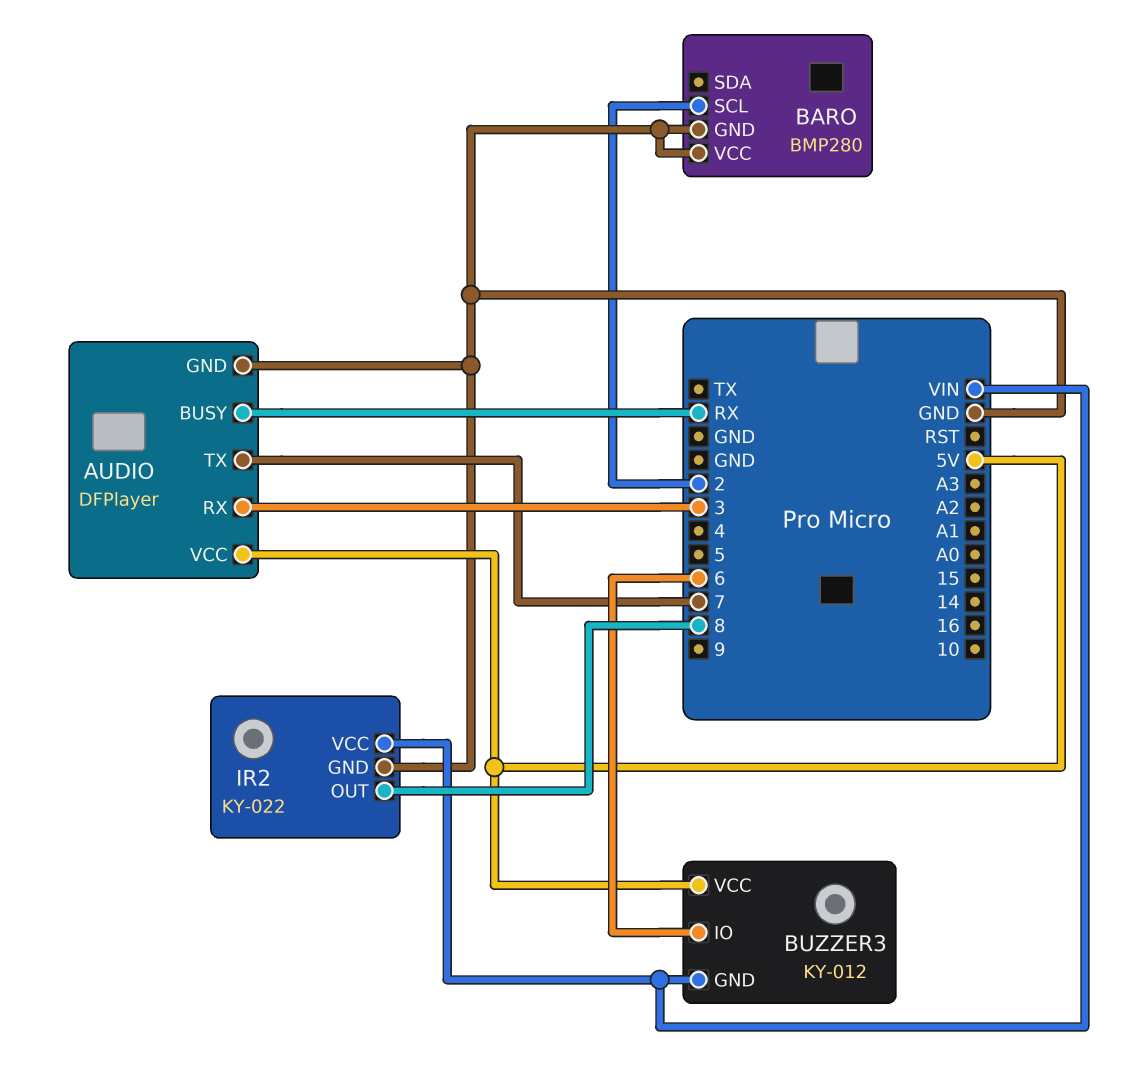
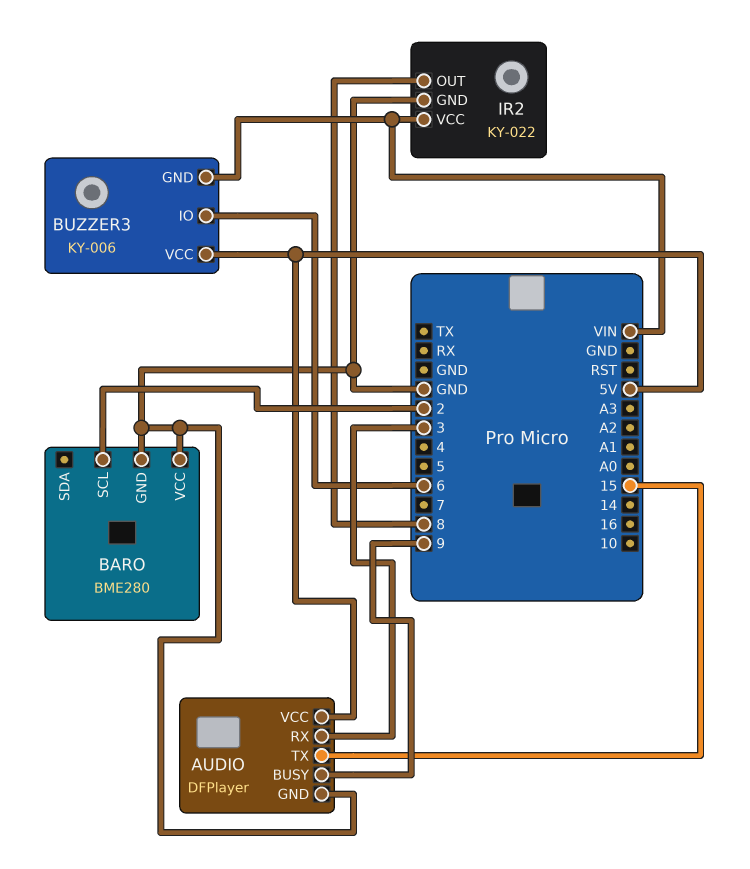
AUDIO pin BUSY: RX -> 9
AUDIO pin TX: 7 -> 15
BARO: BMP280 -> BME280
BUZZER3: KY-012 -> KY-006

